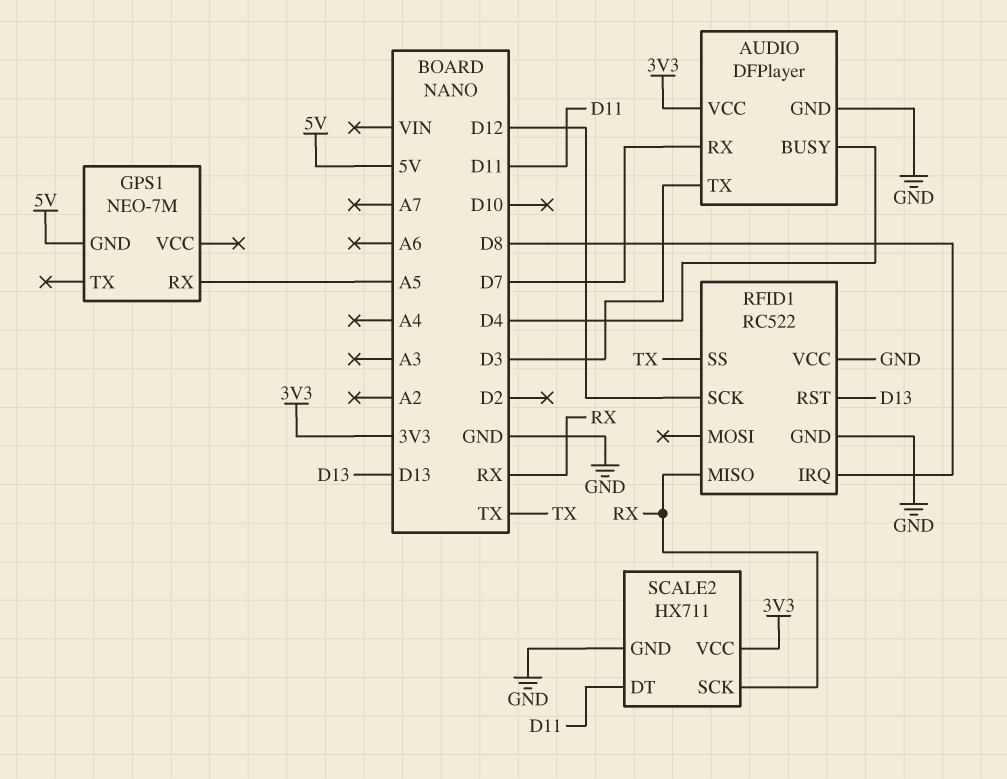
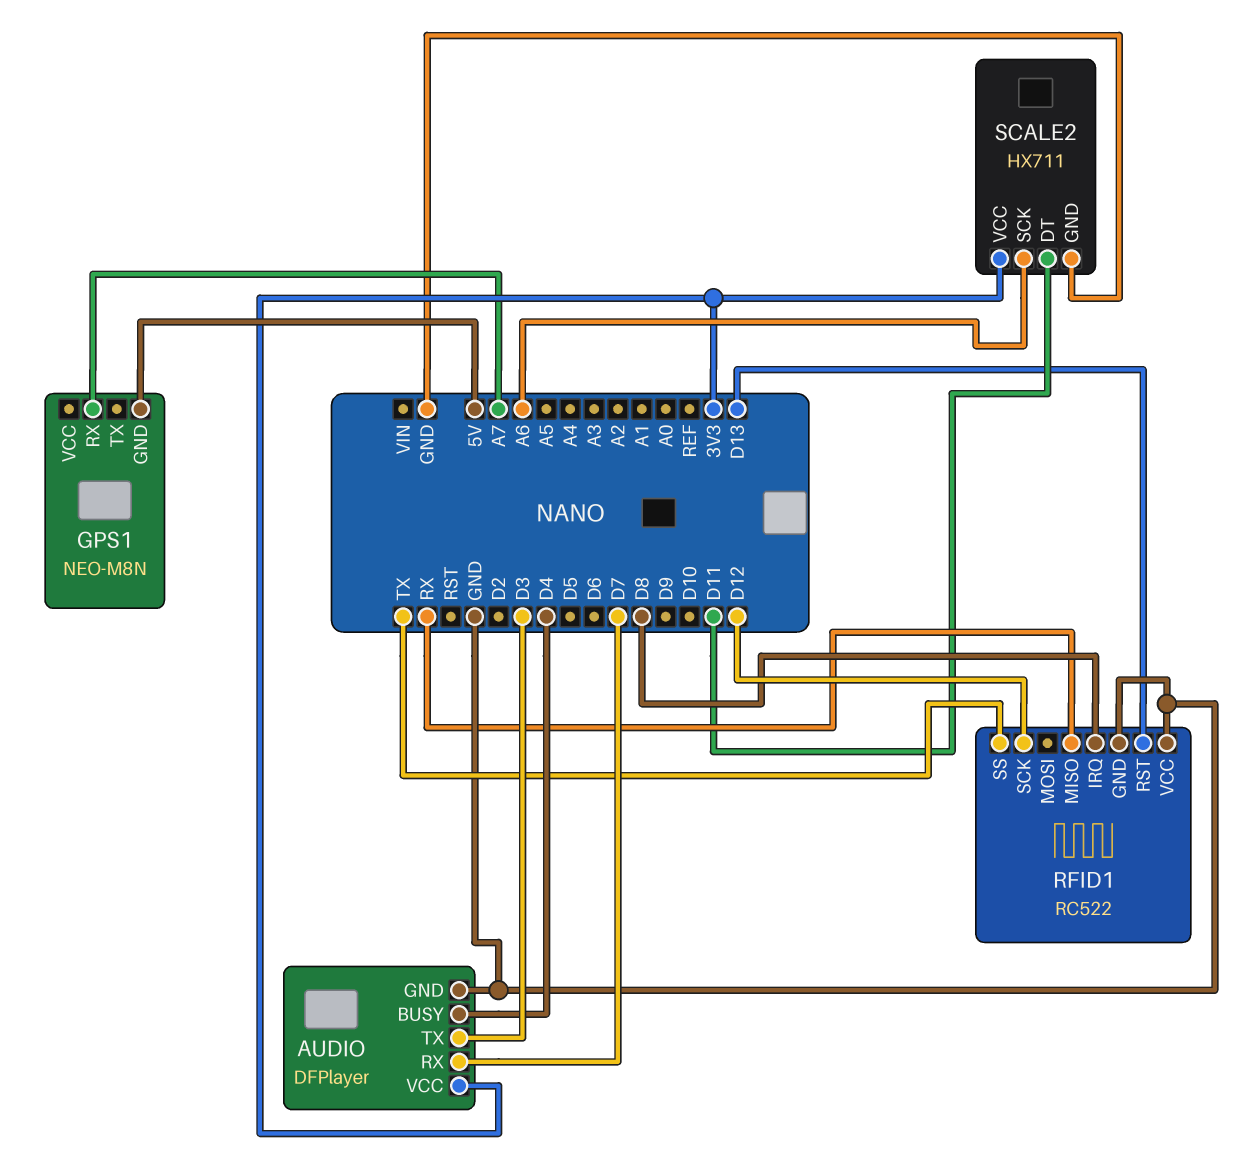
GPS1: NEO-7M -> NEO-M8N
GPS1 pin RX: A5 -> A7
SCALE2 pin SCK: RX -> A6

